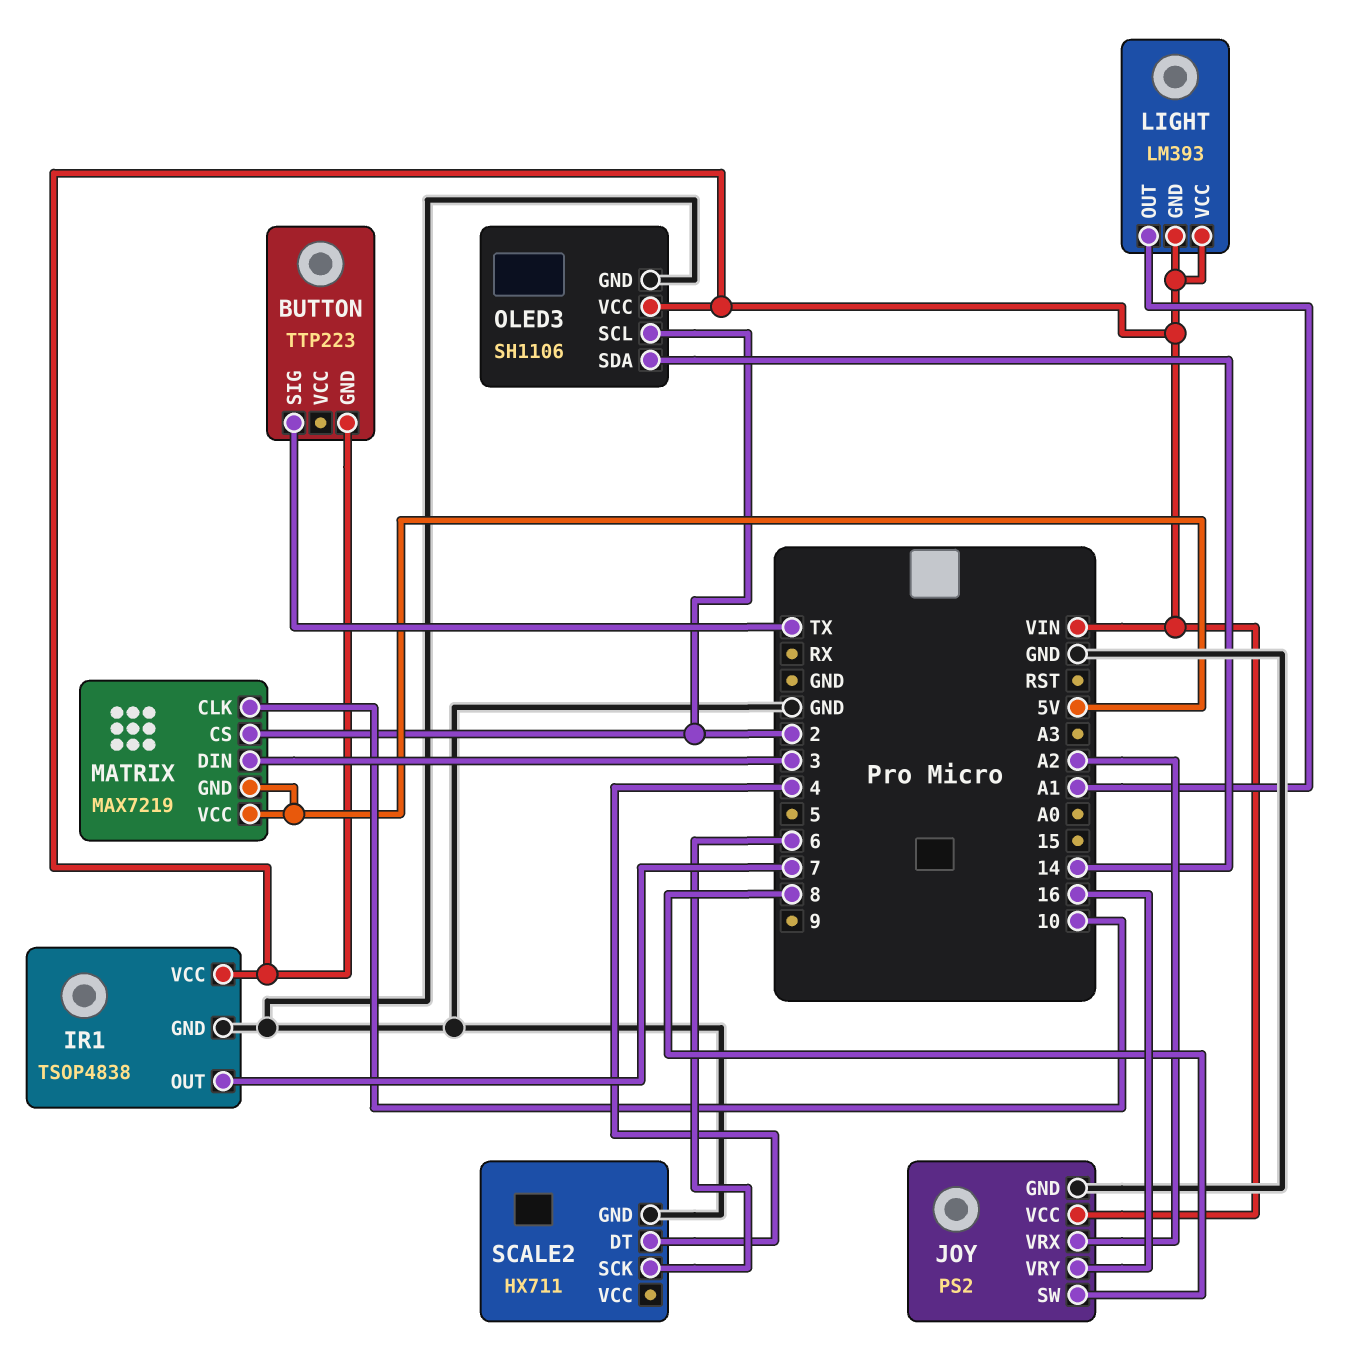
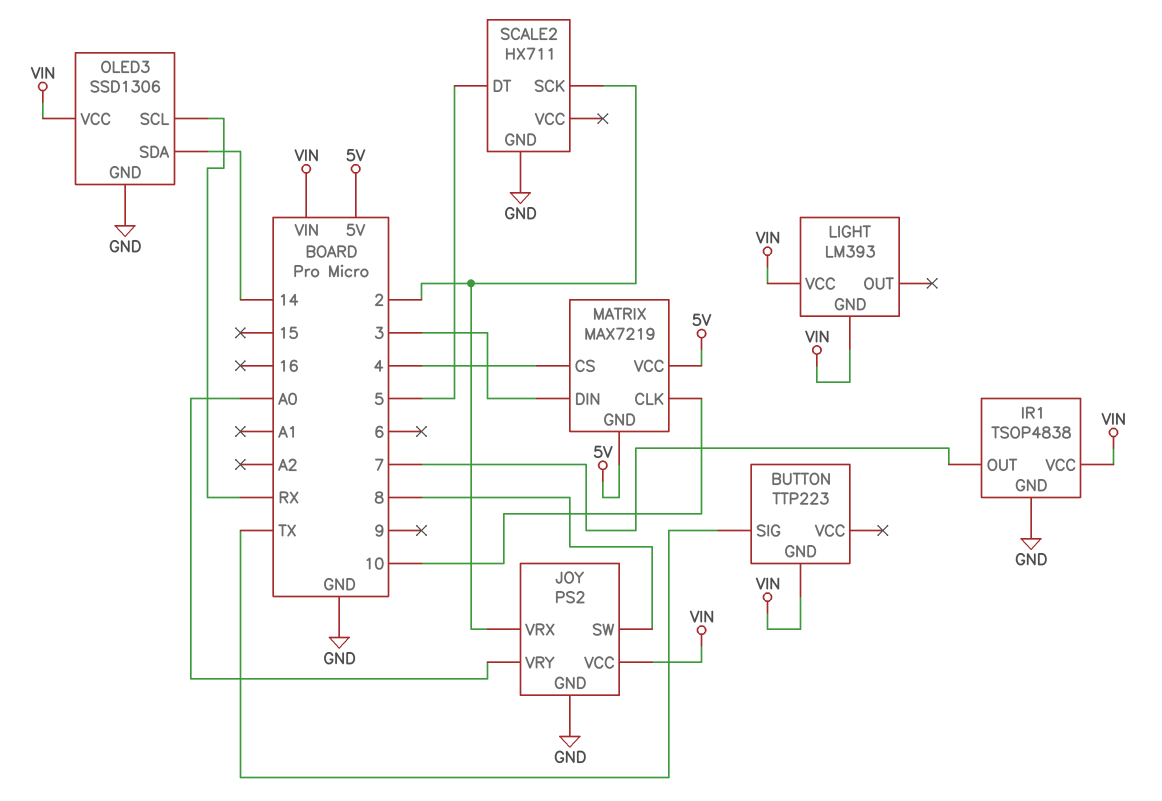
JOY pin VRX: A2 -> 2
JOY pin VRY: 16 -> A0
LIGHT pin OUT: A1 -> none
MATRIX pin CS: 2 -> 4
OLED3: SH1106 -> SSD1306
OLED3 pin SCL: 2 -> RX
SCALE2 pin DT: 4 -> 5
SCALE2 pin SCK: 6 -> 2

